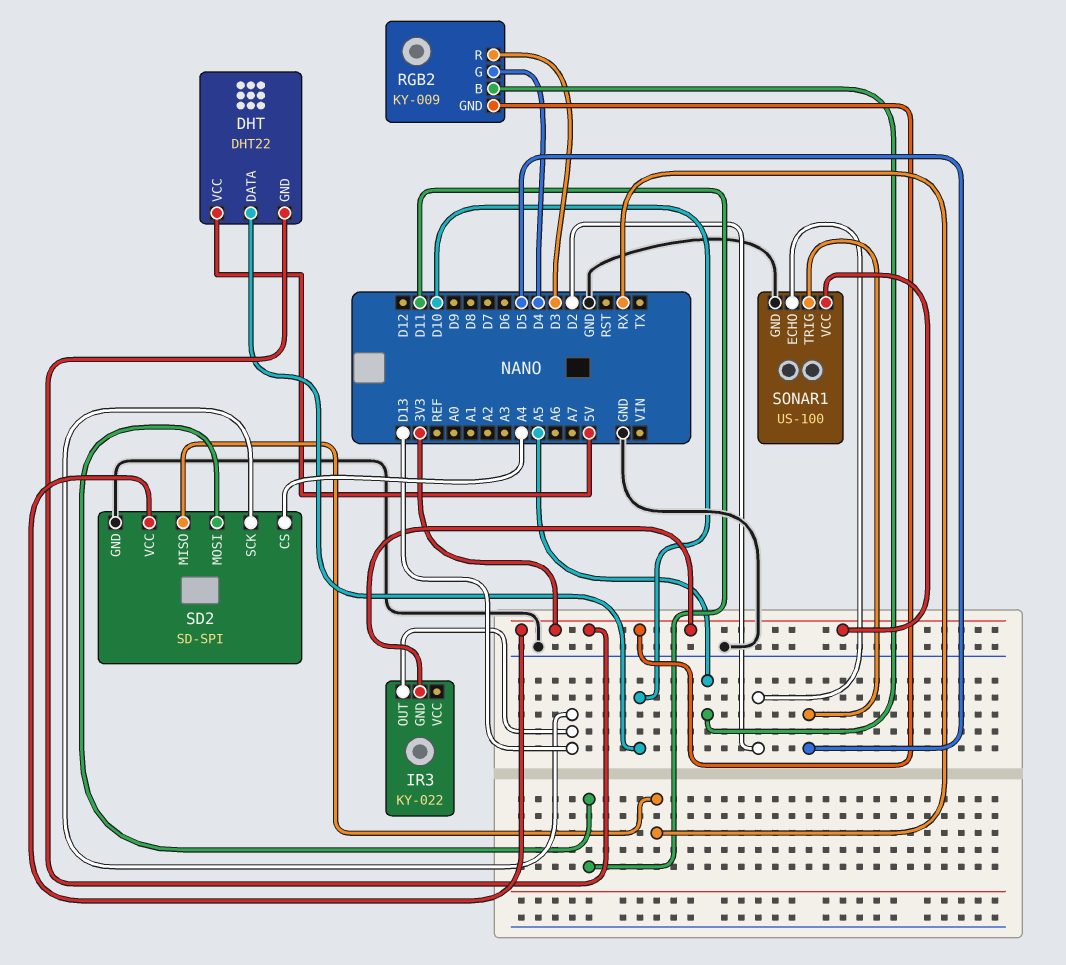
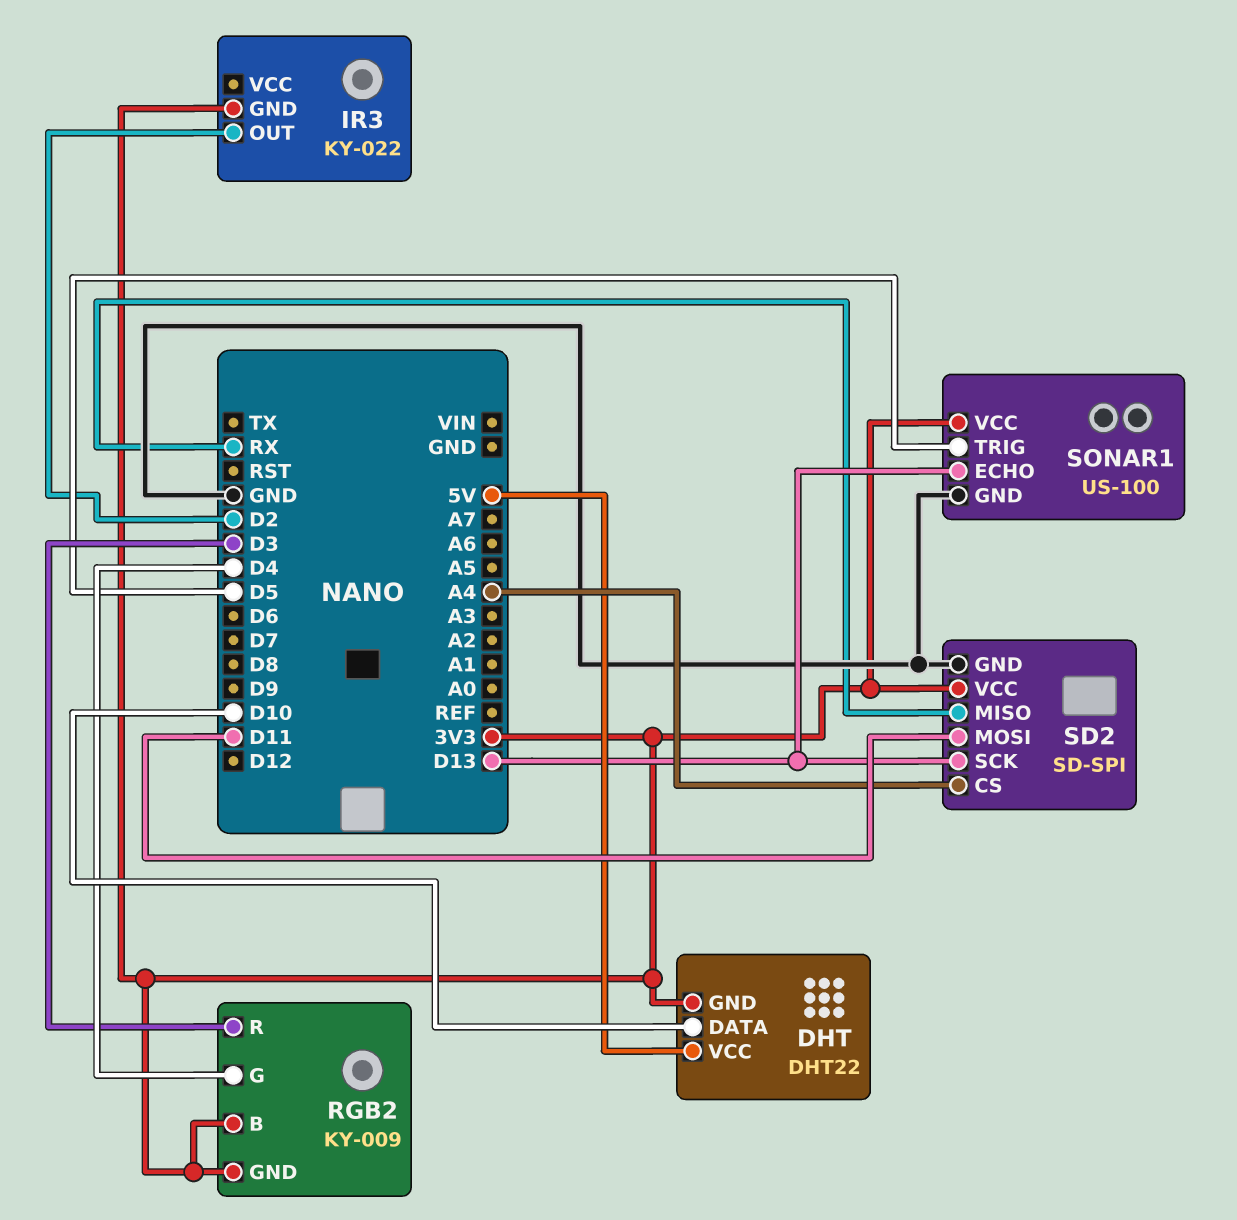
IR3 pin OUT: D13 -> D2
RGB2 pin B: A5 -> 3V3
SONAR1 pin ECHO: D2 -> D13

